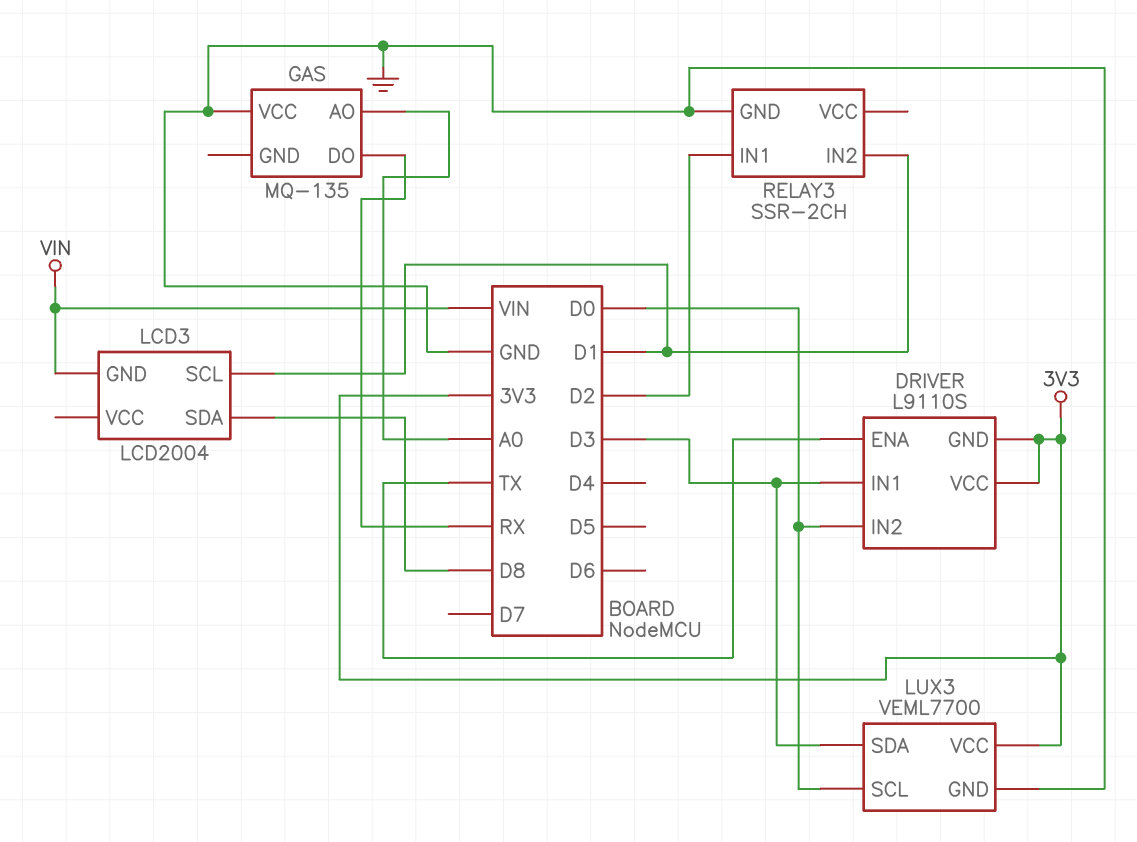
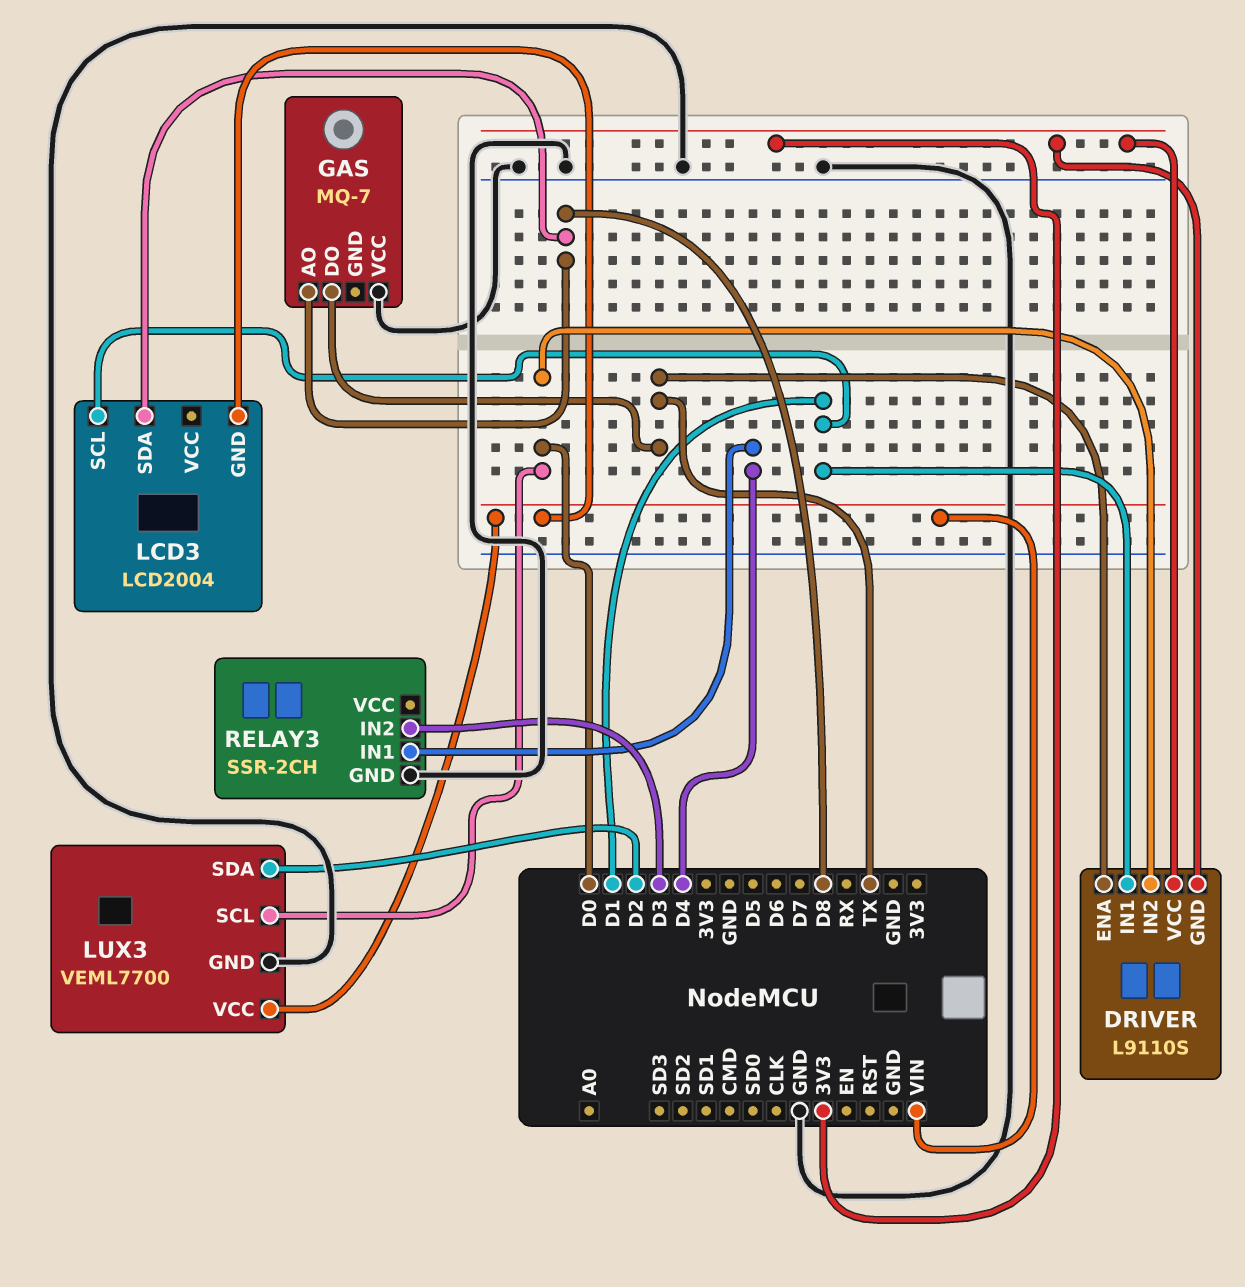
DRIVER pin IN1: D3 -> D1
GAS: MQ-135 -> MQ-7
GAS pin AO: A0 -> D8
GAS pin DO: RX -> TX
LUX3 pin SDA: D3 -> D2
LUX3 pin VCC: 3V3 -> VIN
RELAY3 pin IN1: D2 -> D4
RELAY3 pin IN2: D1 -> D3

